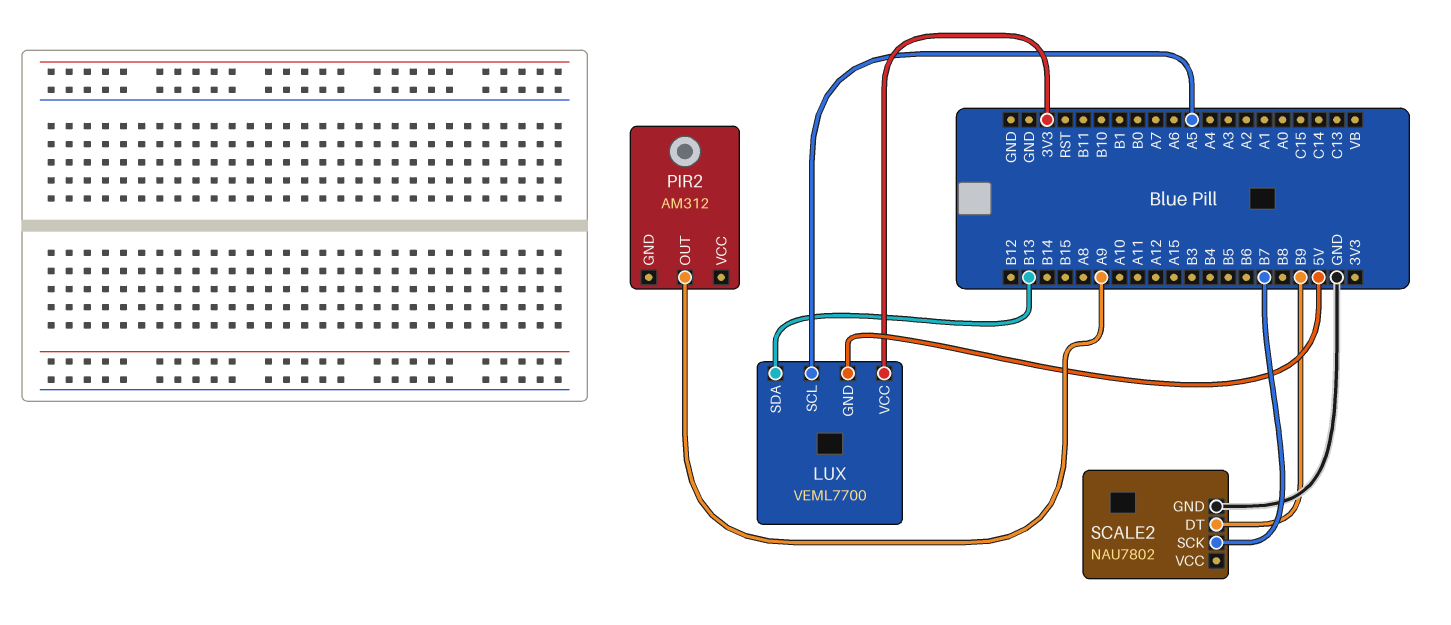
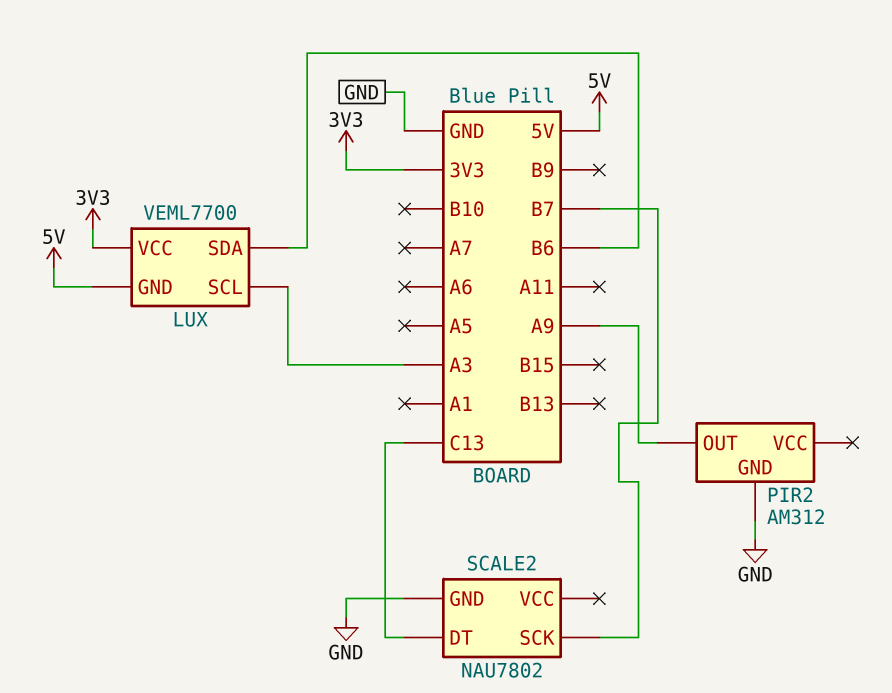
LUX pin SCL: A5 -> A3
LUX pin SDA: B13 -> B6
PIR2 pin GND: none -> GND
SCALE2 pin DT: B9 -> C13

